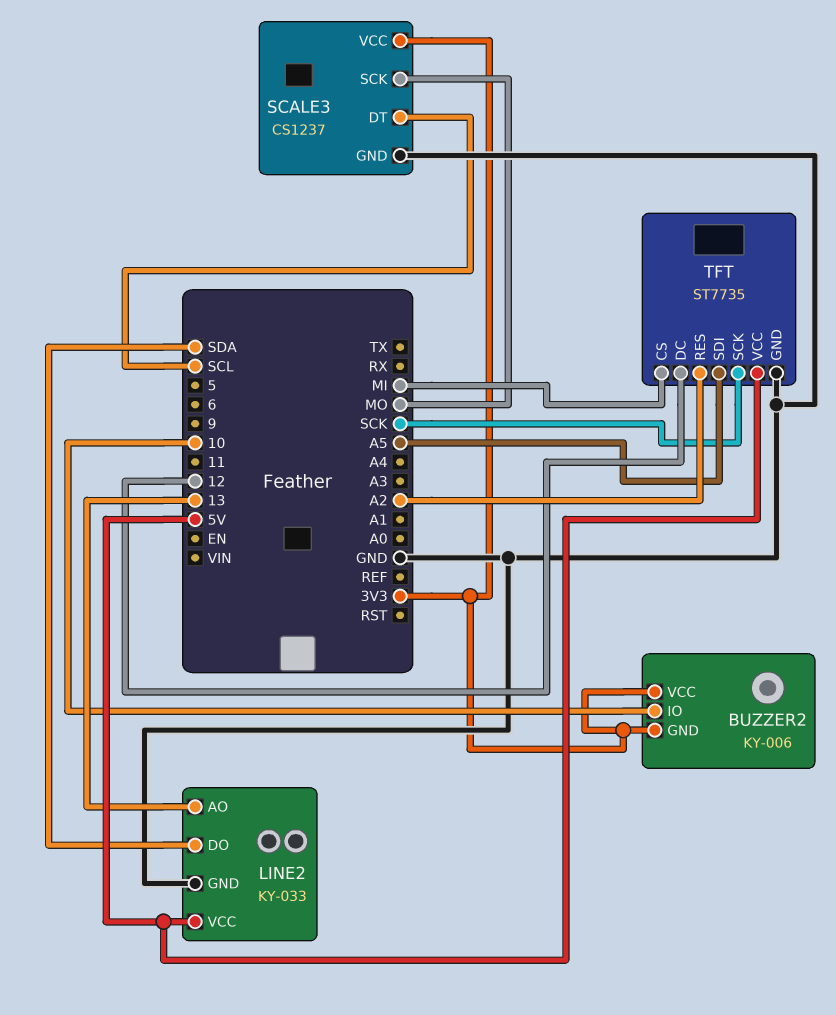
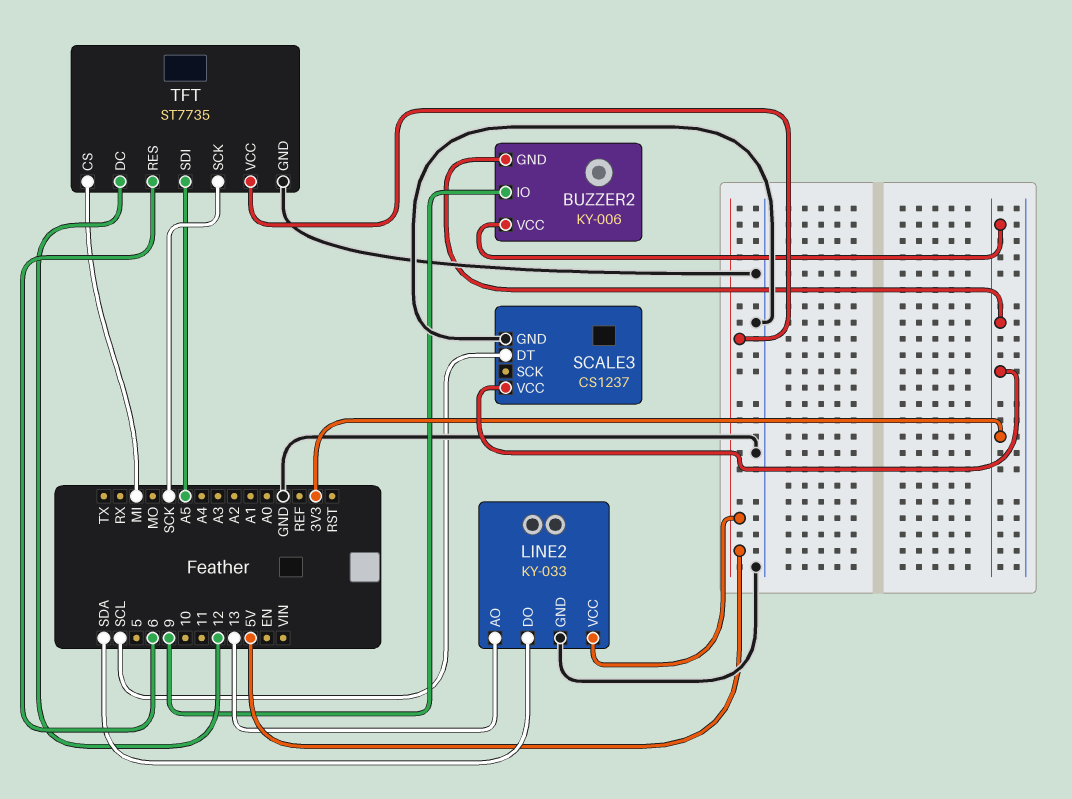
BUZZER2 pin IO: 10 -> 9
SCALE3 pin SCK: MO -> none
TFT pin RES: A2 -> 6

